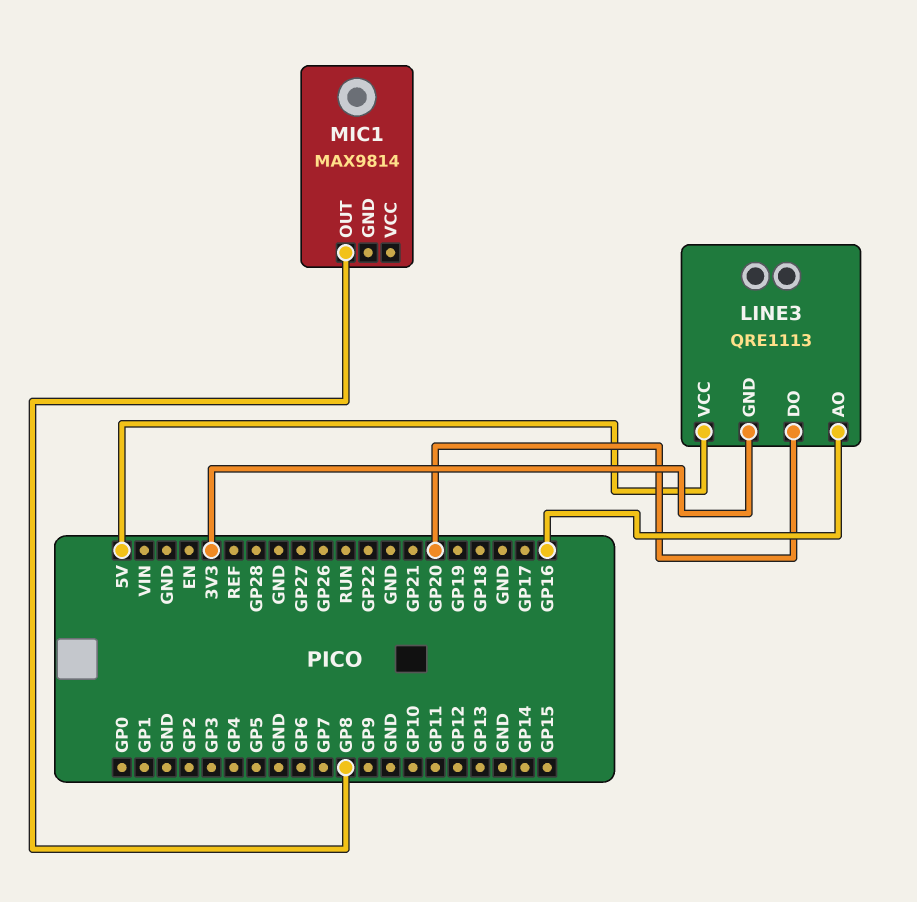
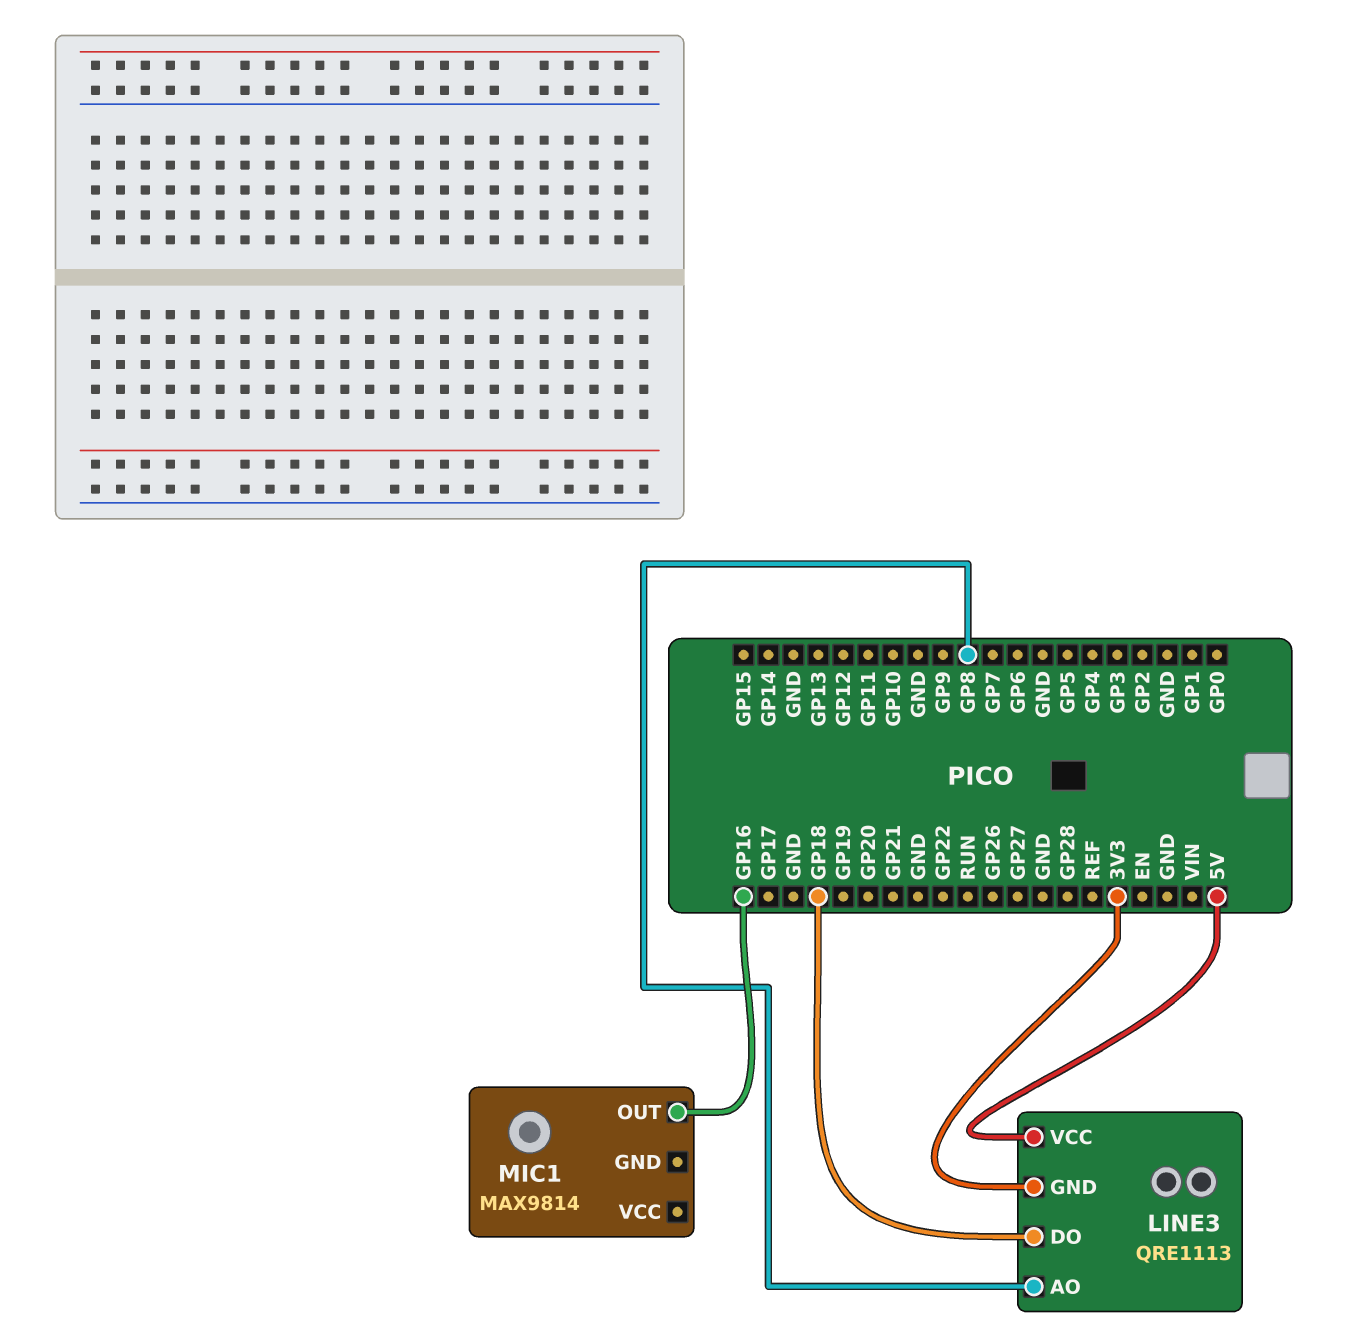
LINE3 pin AO: GP16 -> GP8
LINE3 pin DO: GP20 -> GP18
MIC1 pin OUT: GP8 -> GP16

